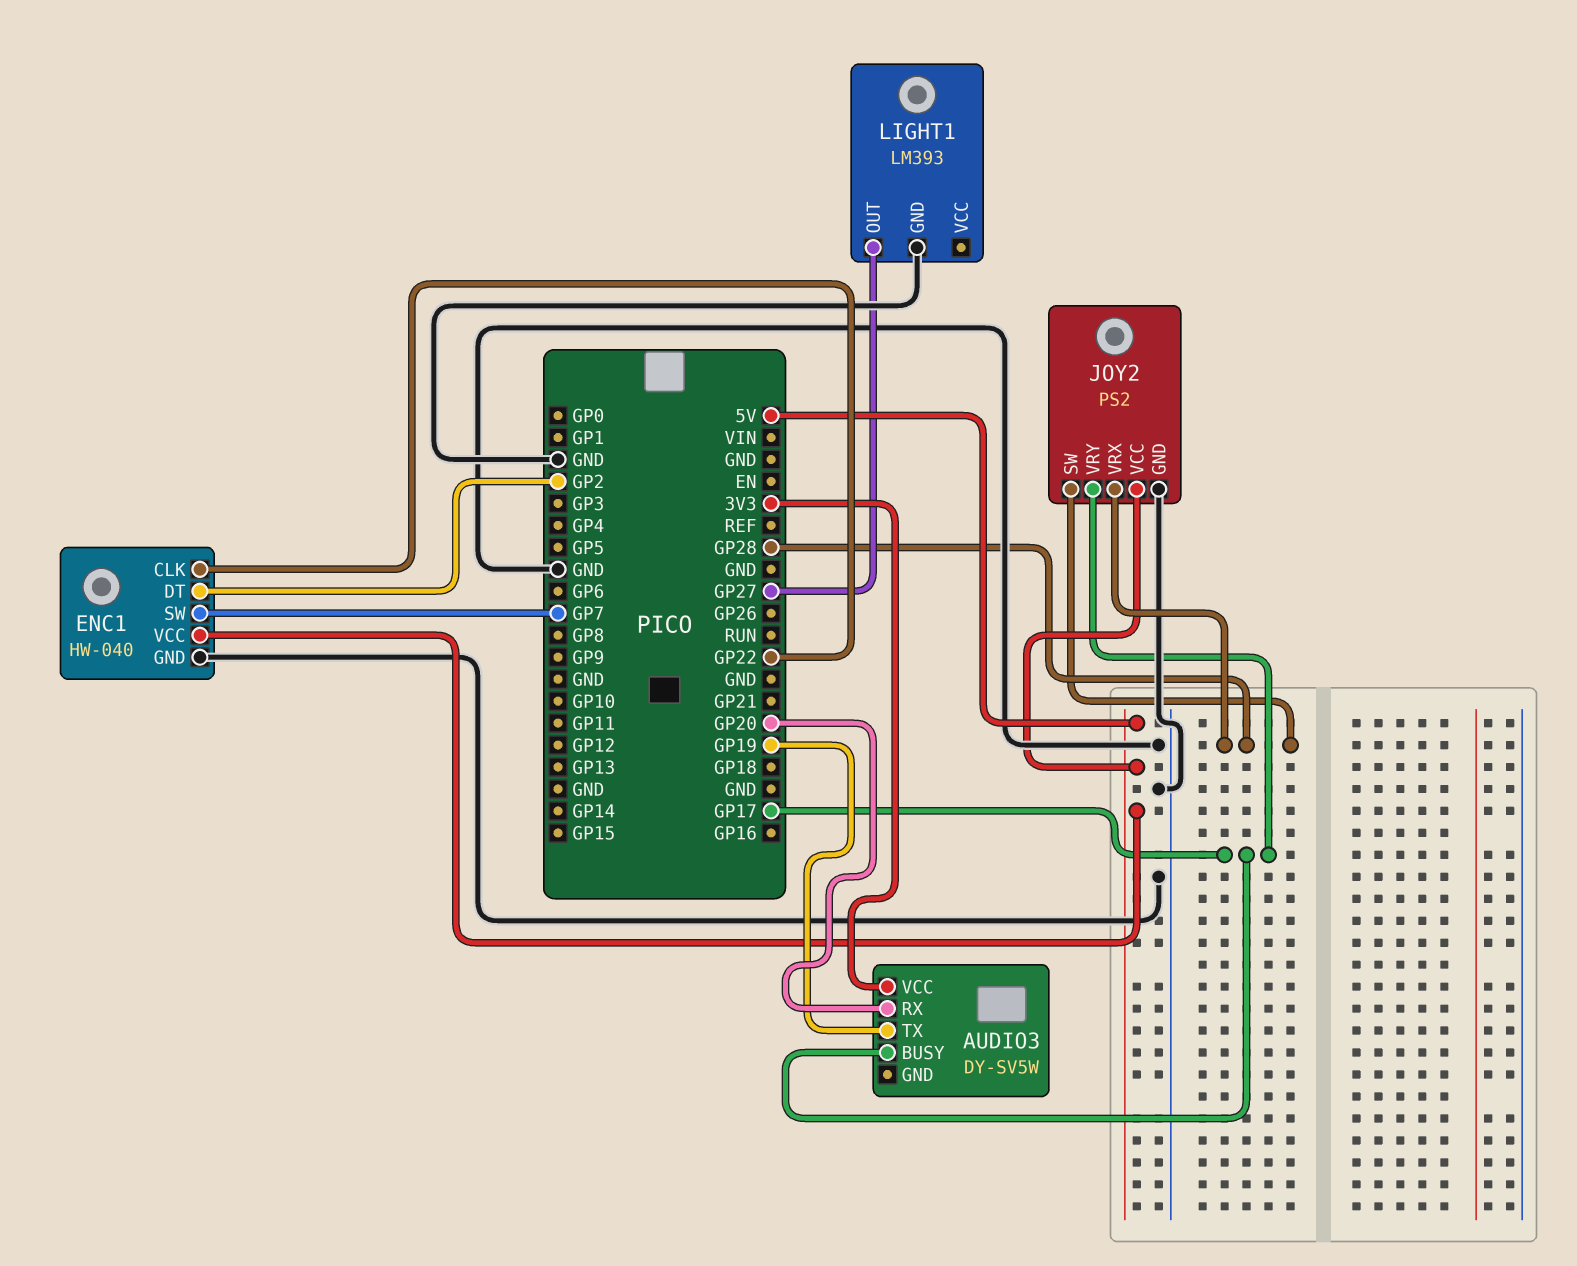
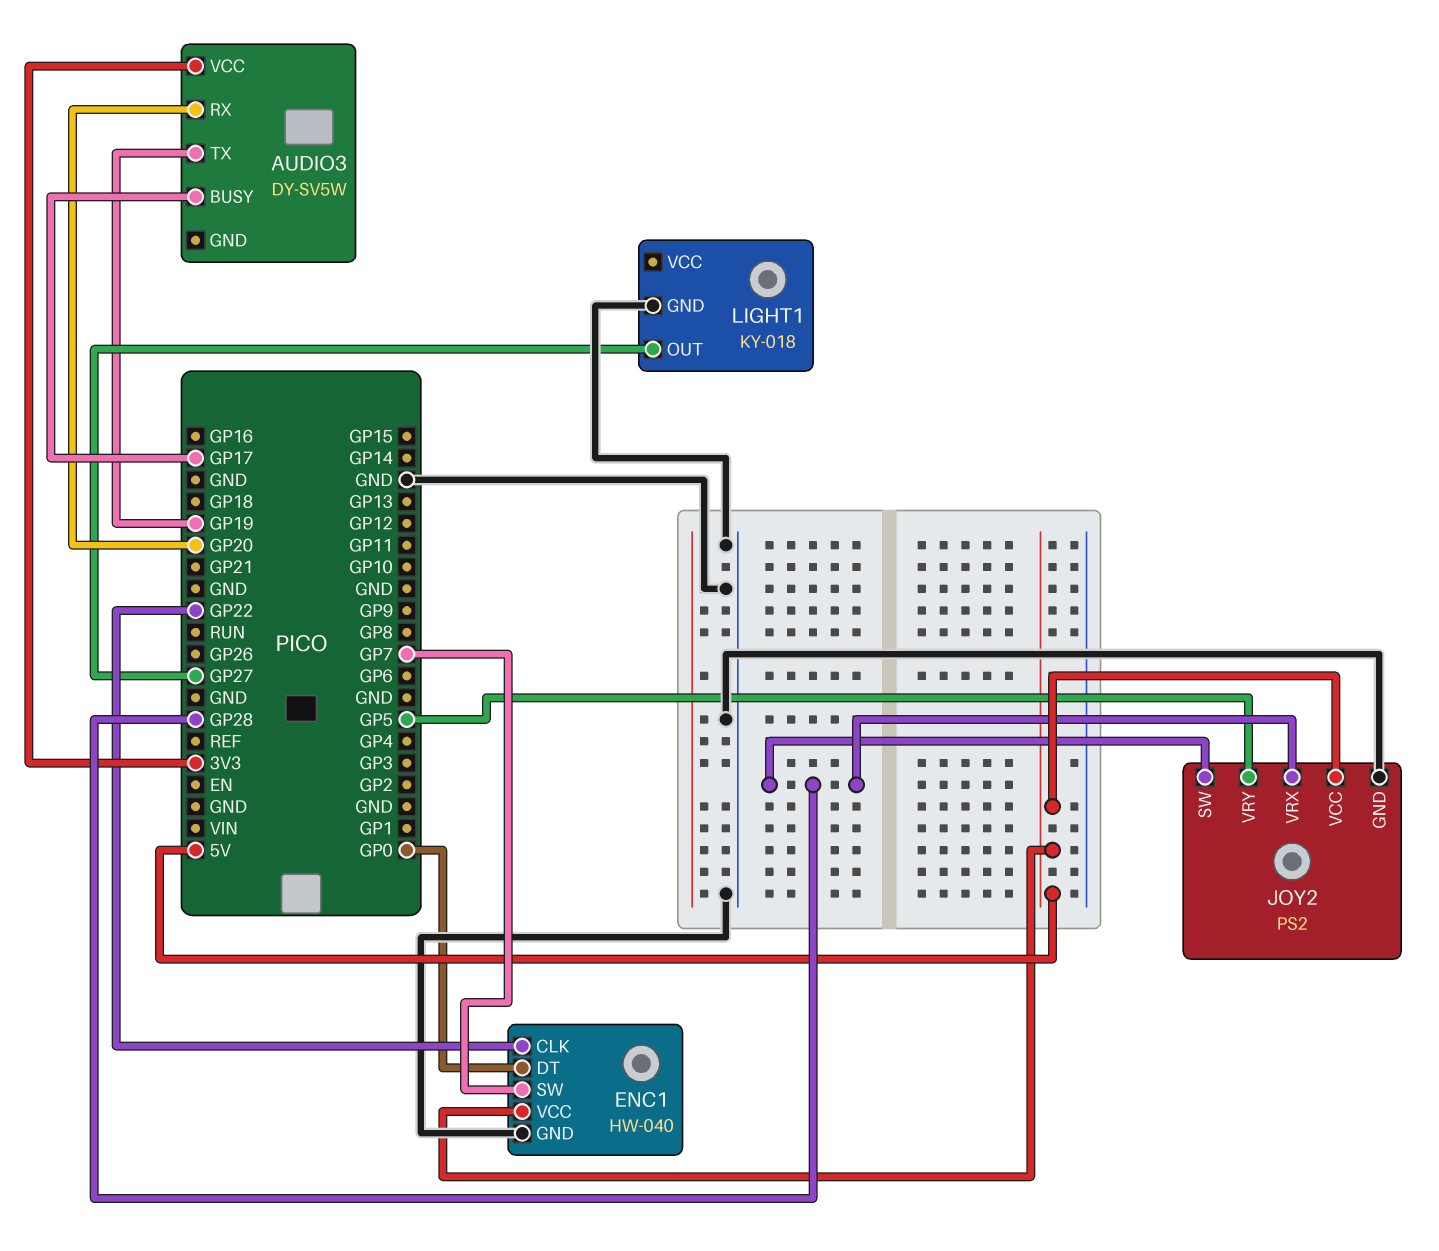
ENC1 pin DT: GP2 -> GP0
JOY2 pin VRY: GP17 -> GP5
LIGHT1: LM393 -> KY-018

